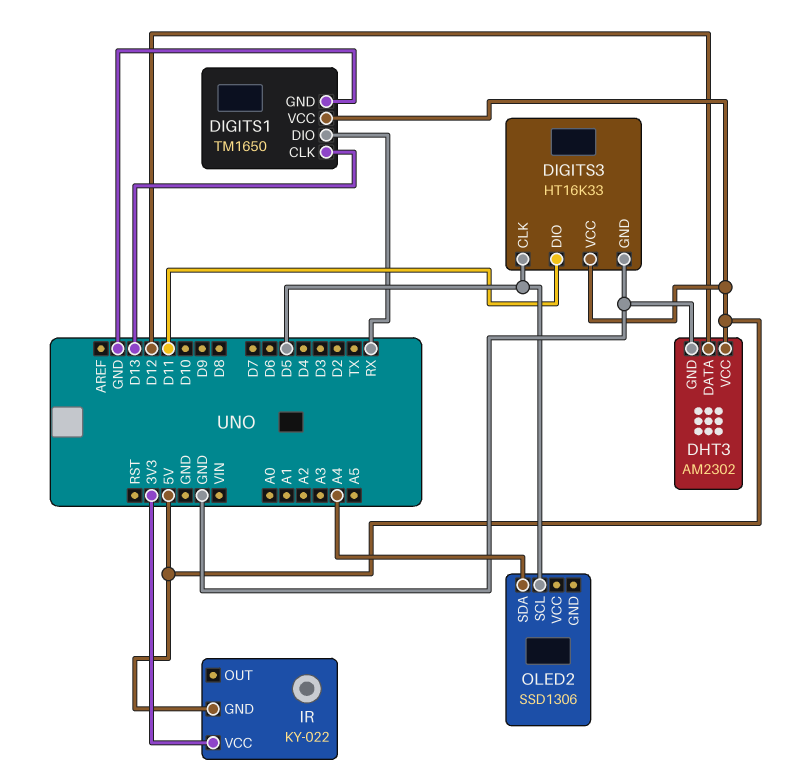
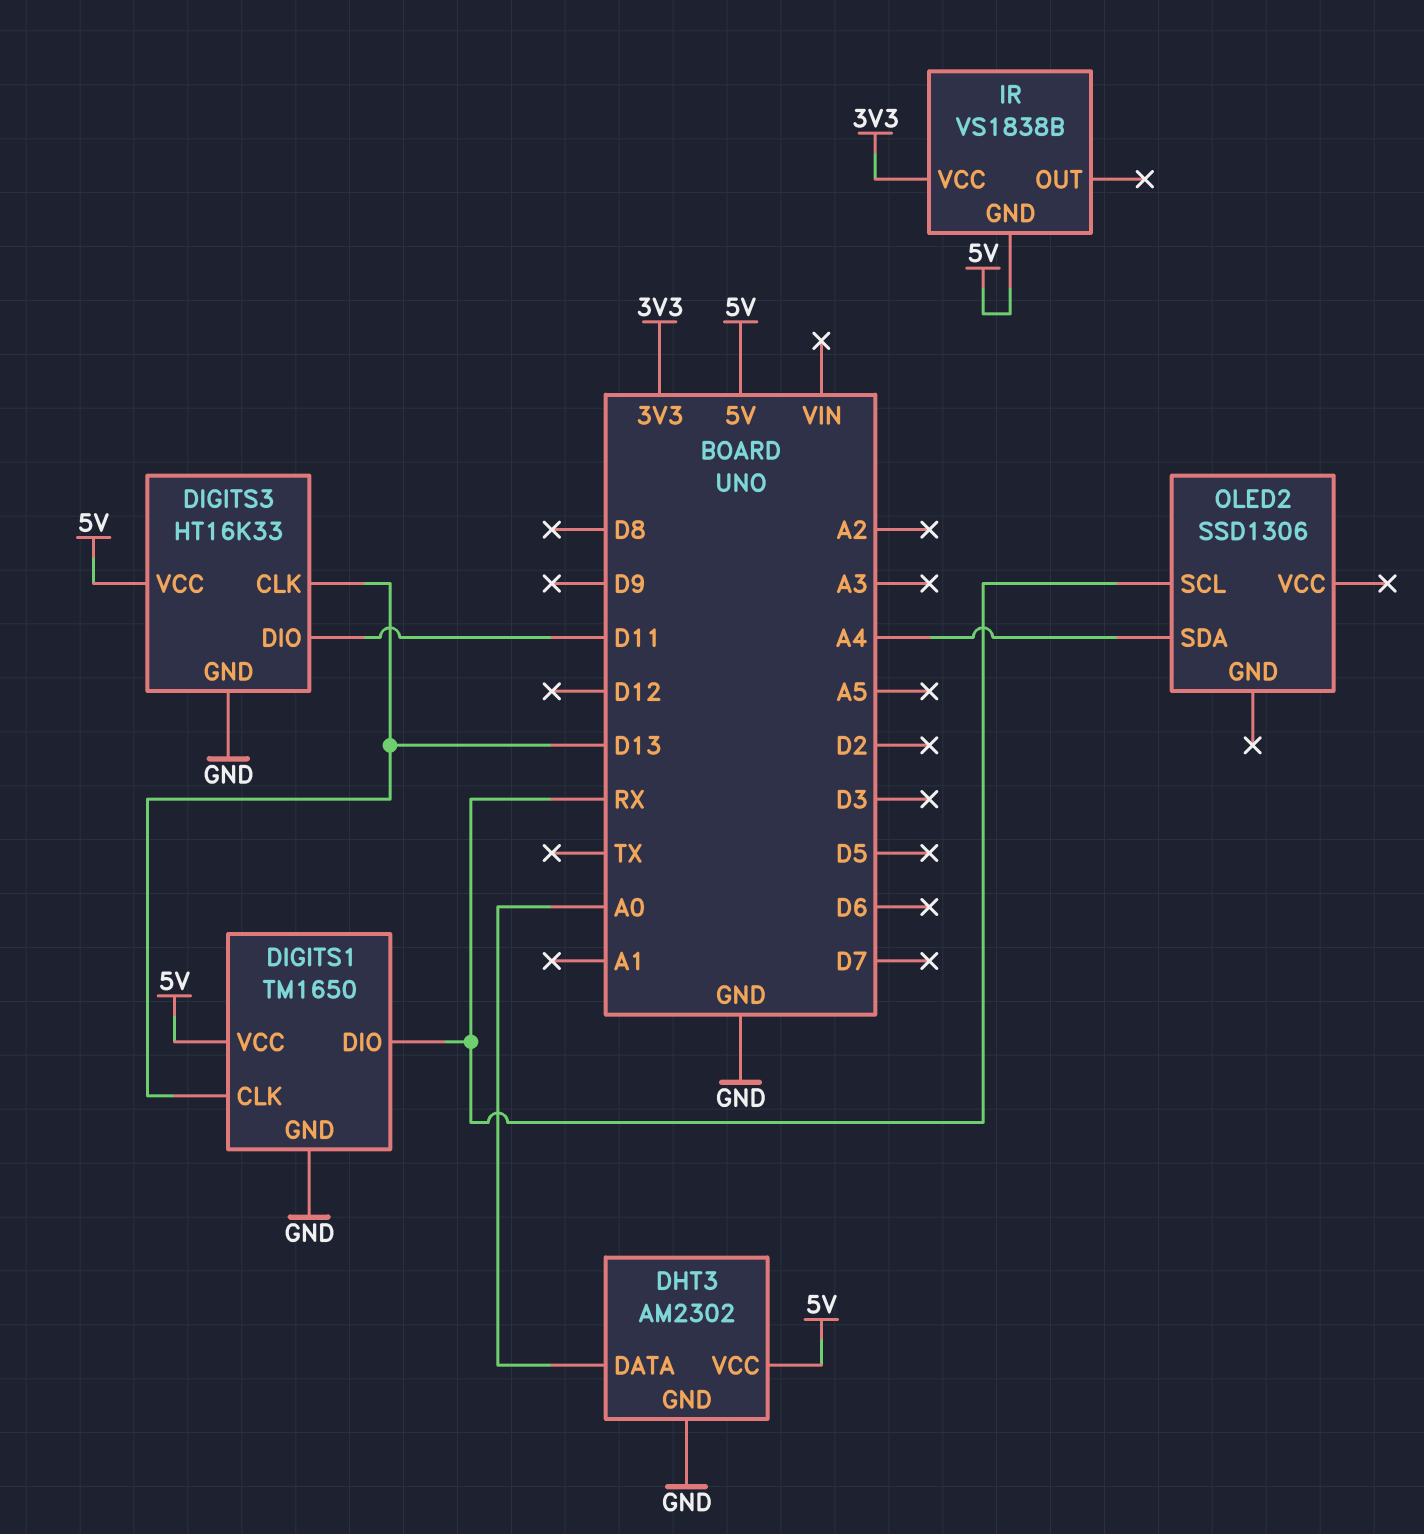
DHT3 pin DATA: D12 -> A0
DIGITS3 pin CLK: D5 -> D13
IR: KY-022 -> VS1838B
OLED2 pin SCL: D5 -> RX

